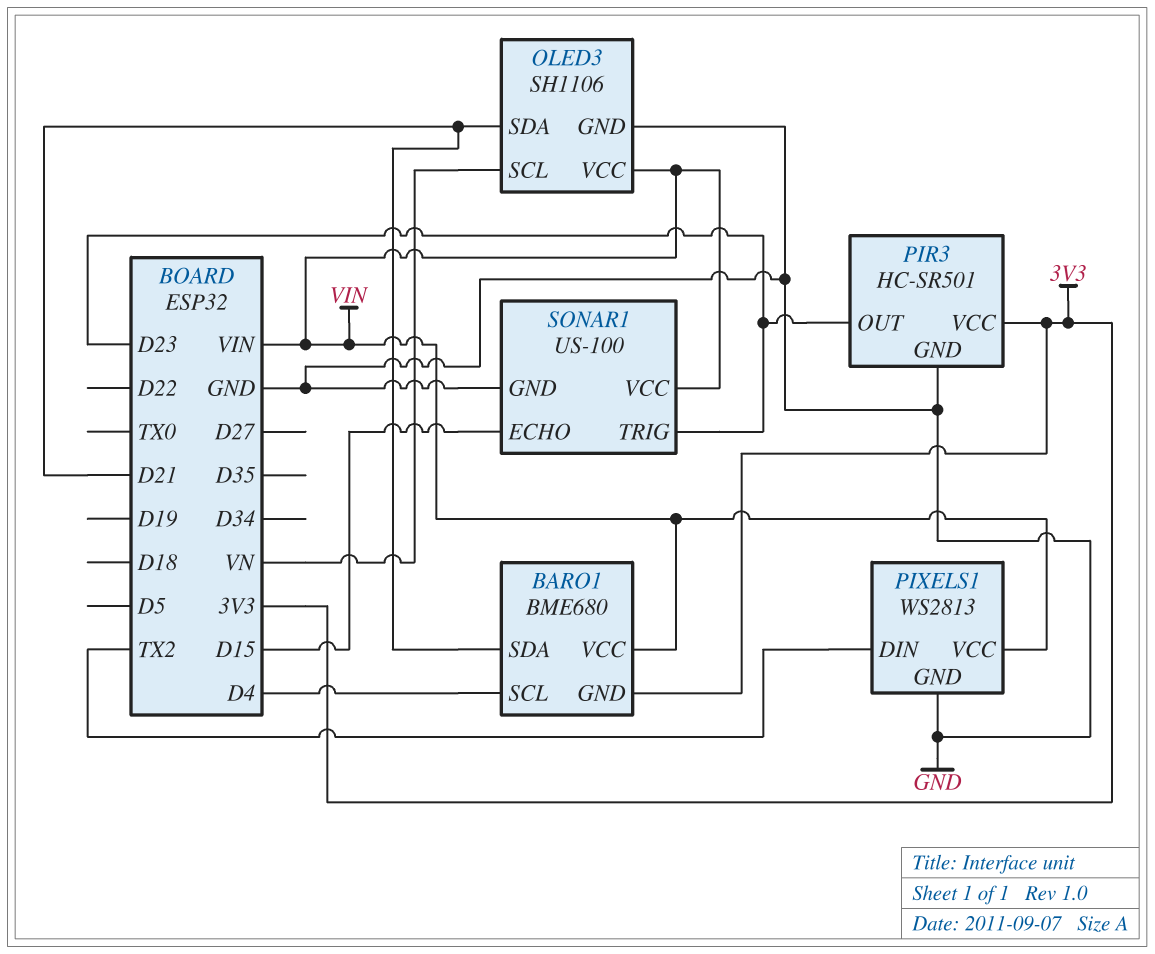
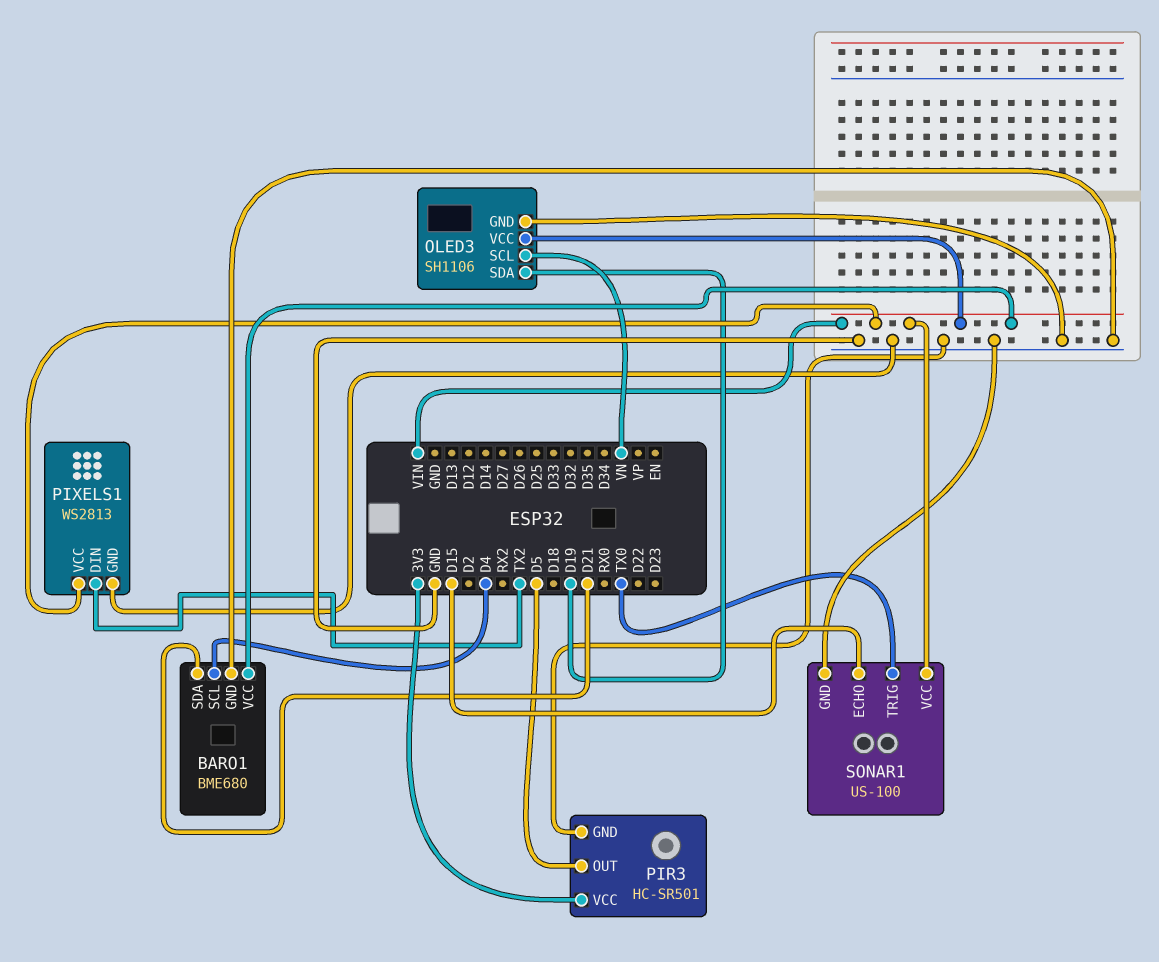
BARO1 pin GND: 3V3 -> GND
OLED3 pin SDA: D21 -> D19
PIR3 pin OUT: D23 -> D5
SONAR1 pin TRIG: D23 -> TX0

